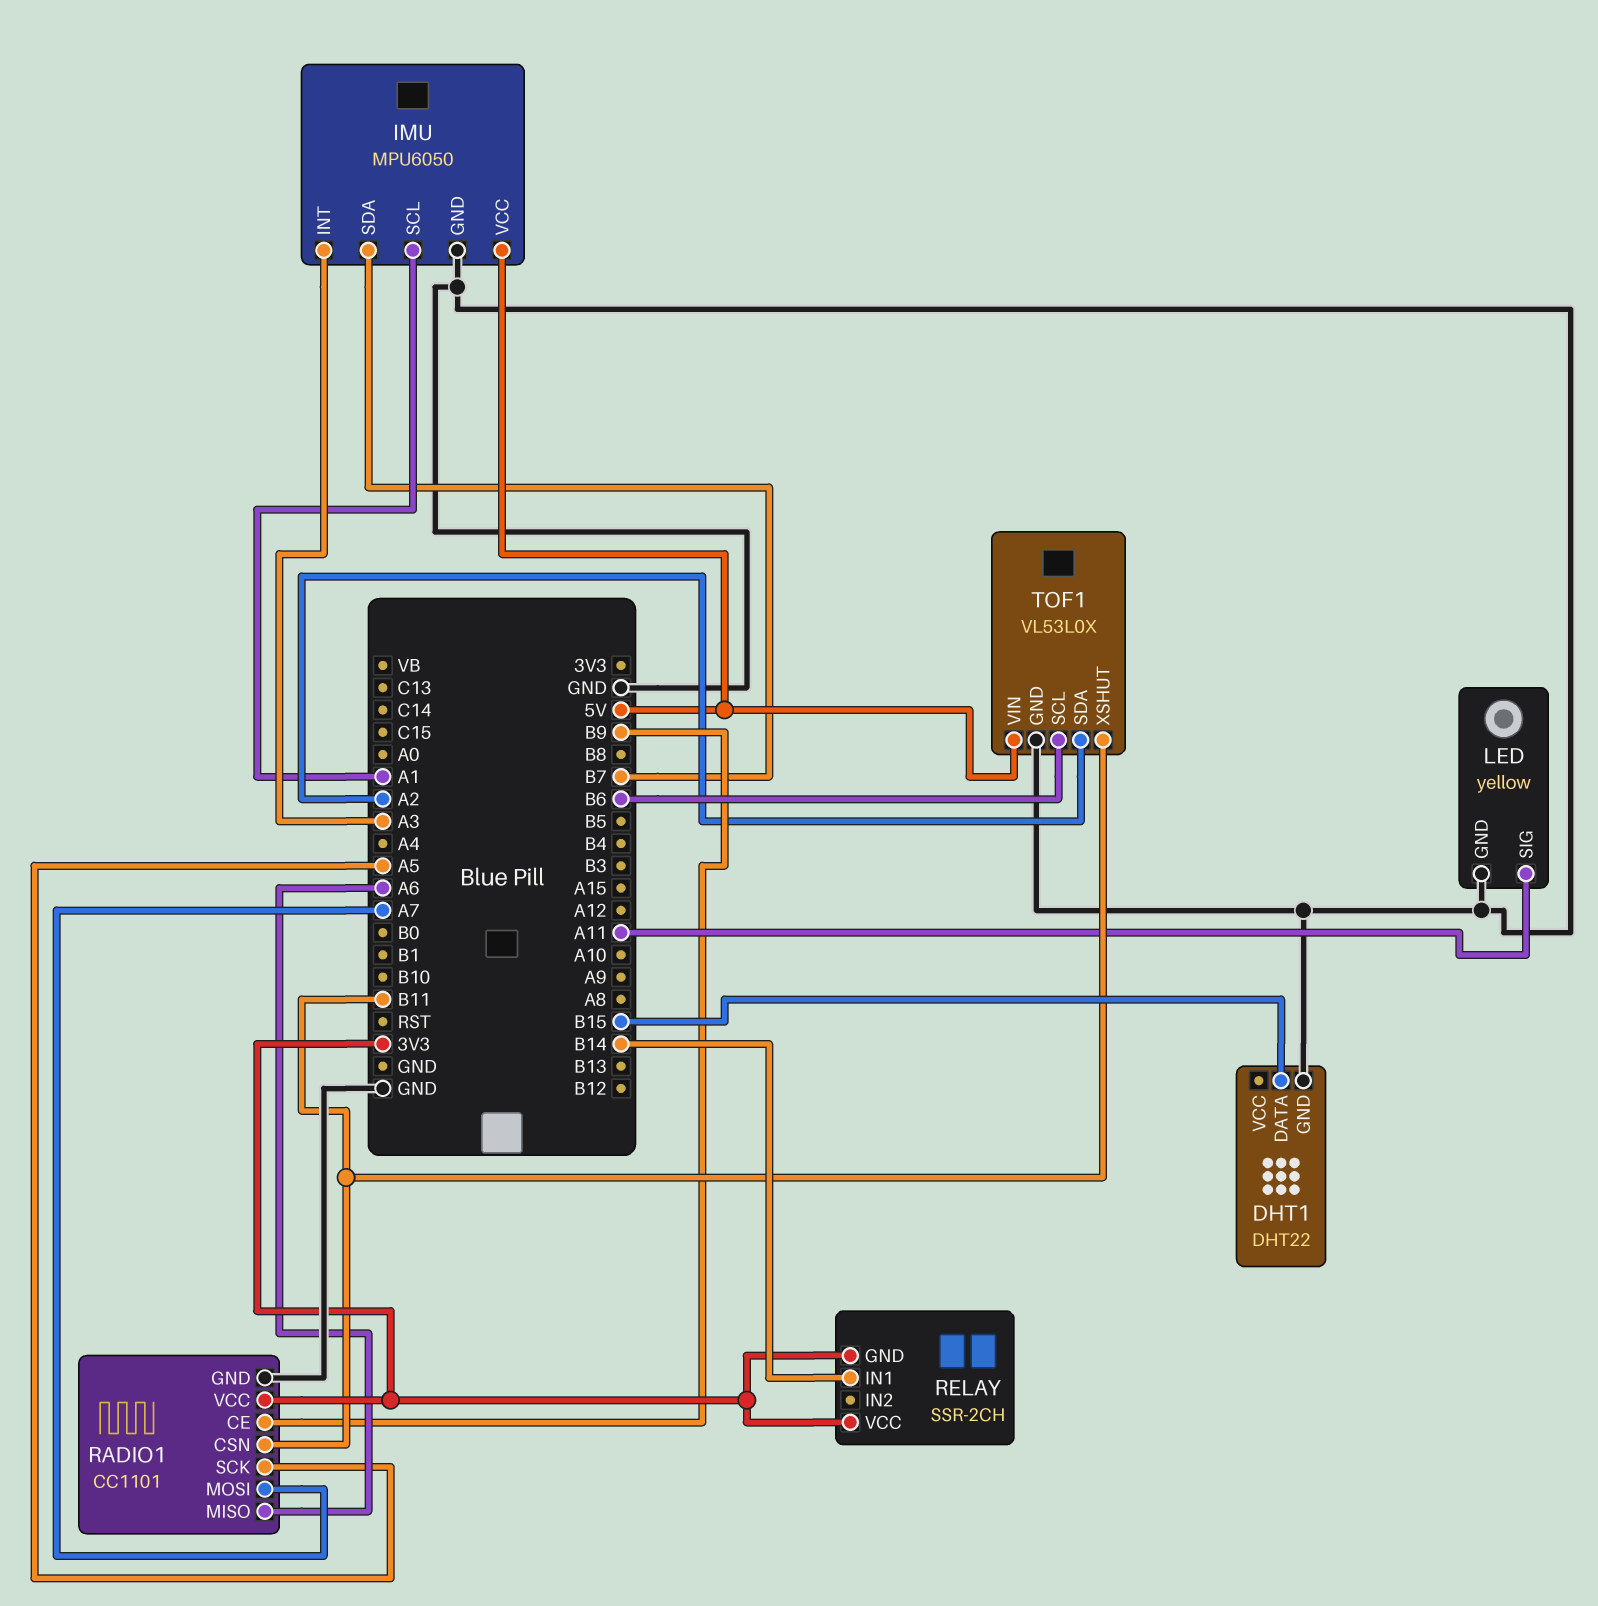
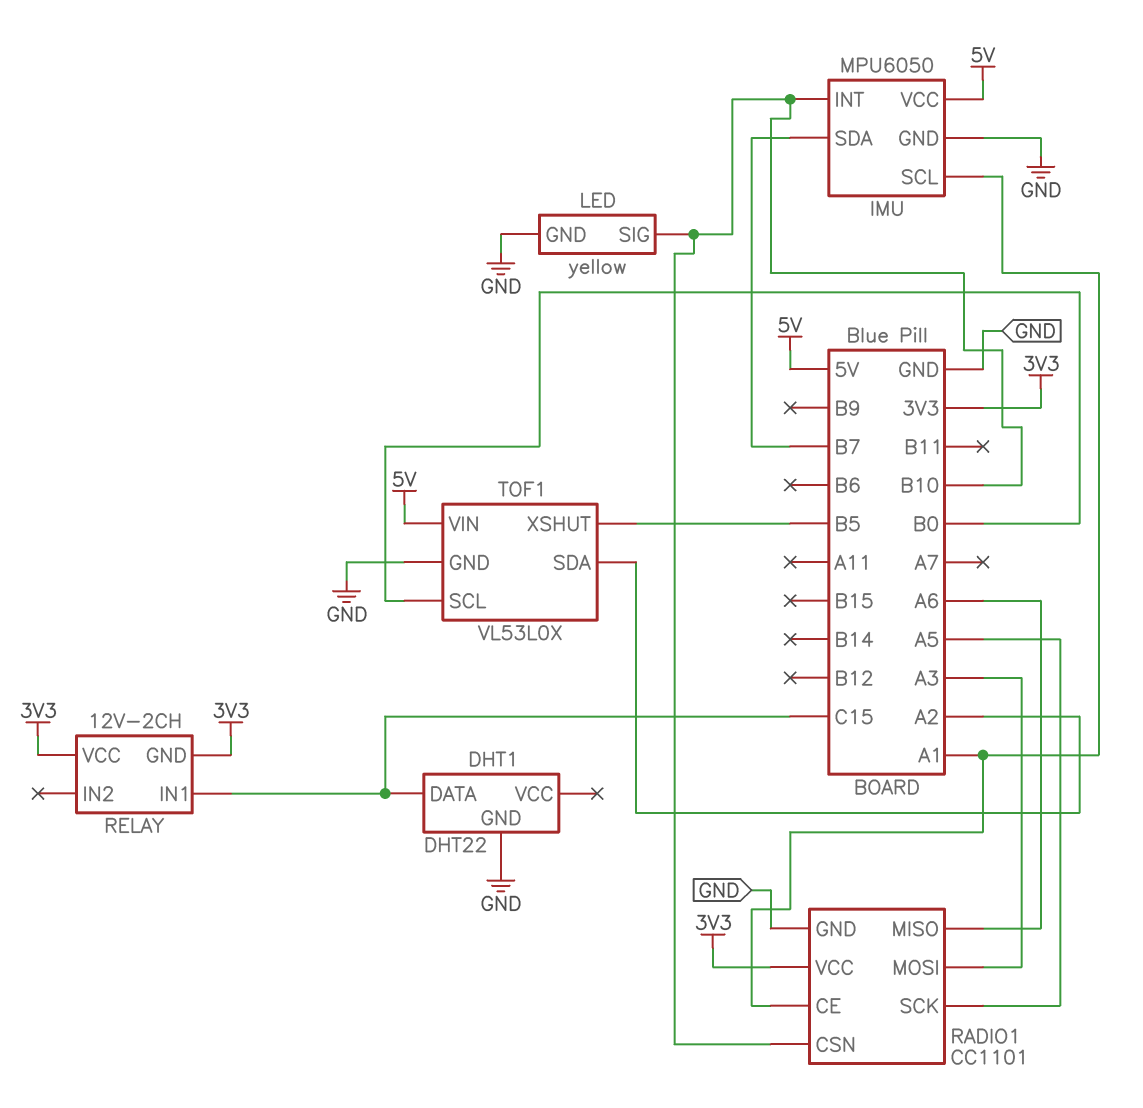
DHT1 pin DATA: B15 -> C15
IMU pin INT: A3 -> B10
LED pin SIG: A11 -> B10
RADIO1 pin CE: B9 -> A1
RADIO1 pin CSN: B11 -> B10
RADIO1 pin MOSI: A7 -> A3
RELAY: SSR-2CH -> 12V-2CH
RELAY pin IN1: B14 -> C15
TOF1 pin SCL: B6 -> B0
TOF1 pin XSHUT: B11 -> B5

